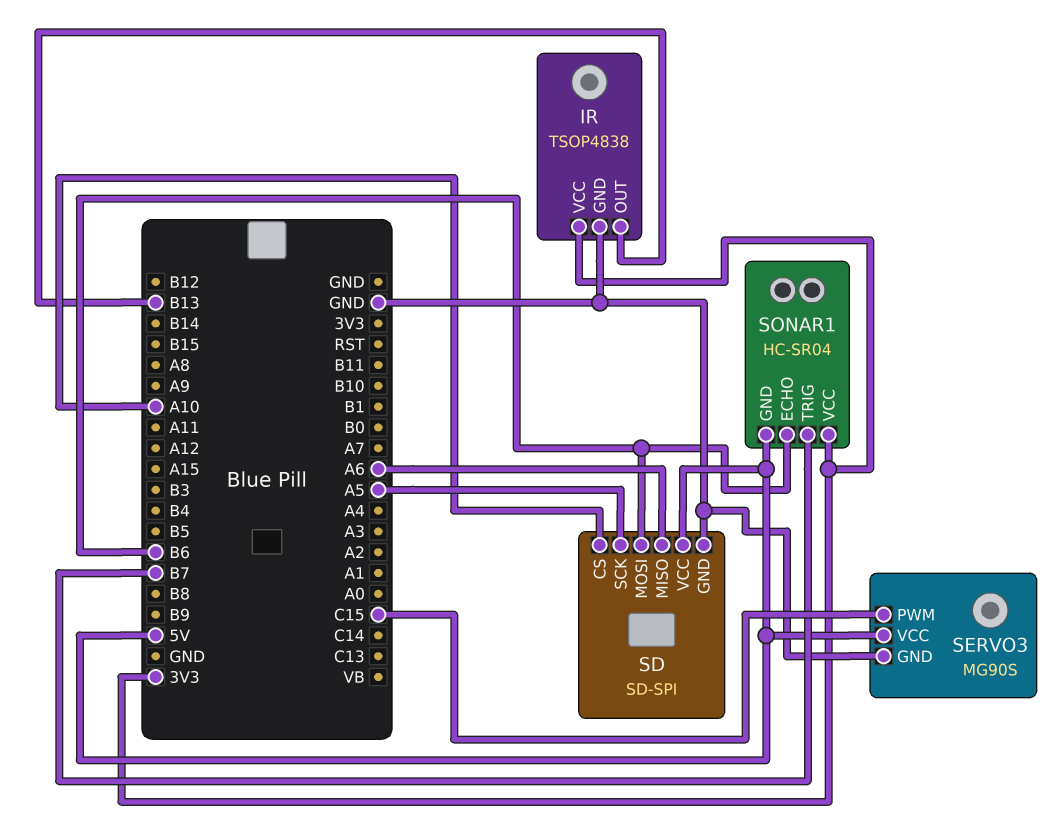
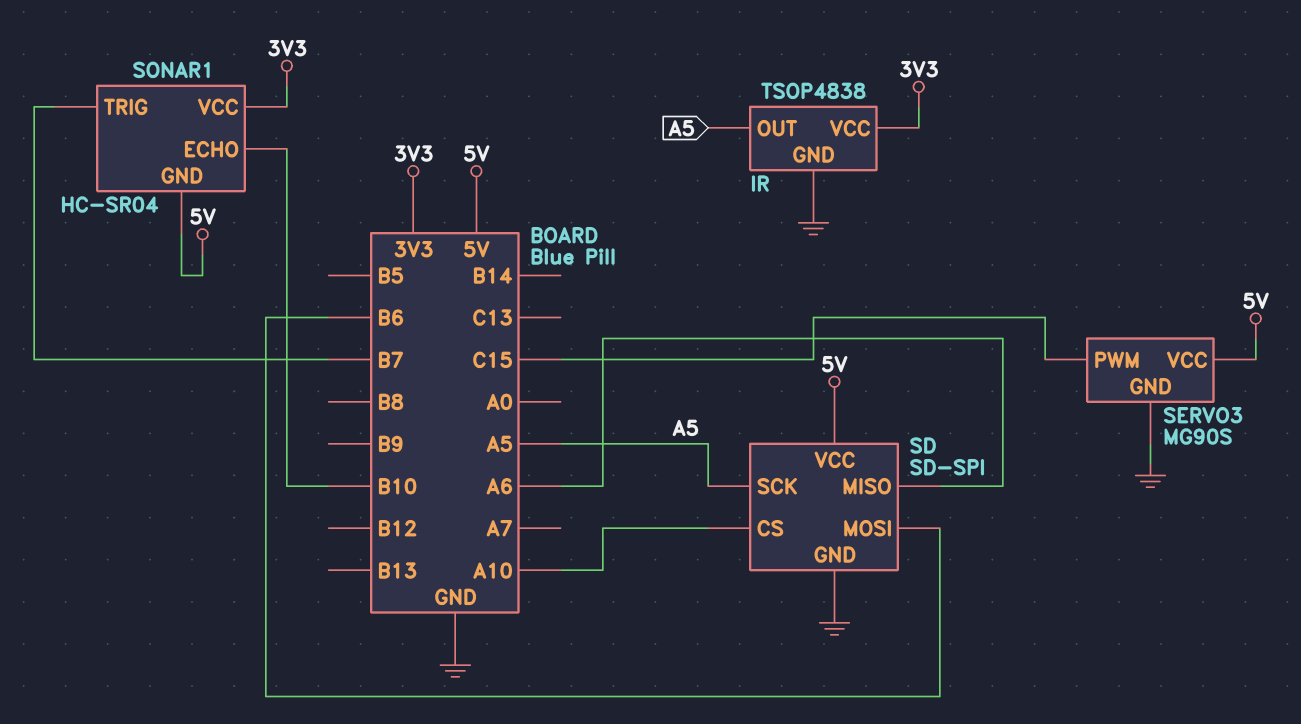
IR pin OUT: B13 -> A5
SONAR1 pin ECHO: B6 -> B10

